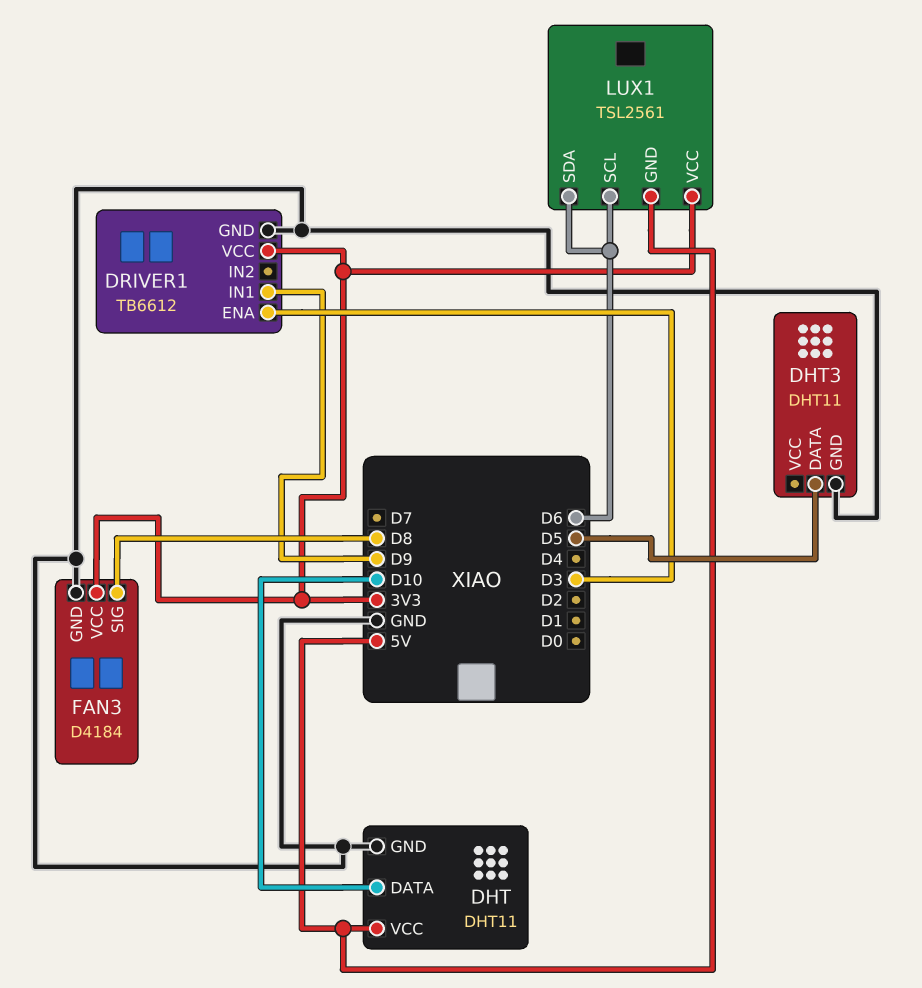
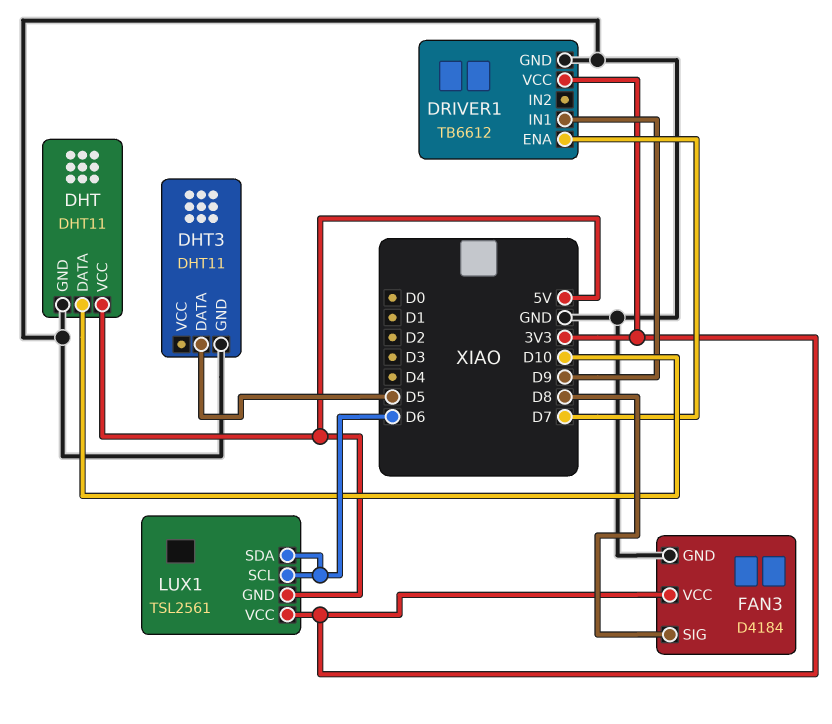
DRIVER1 pin ENA: D3 -> D7

